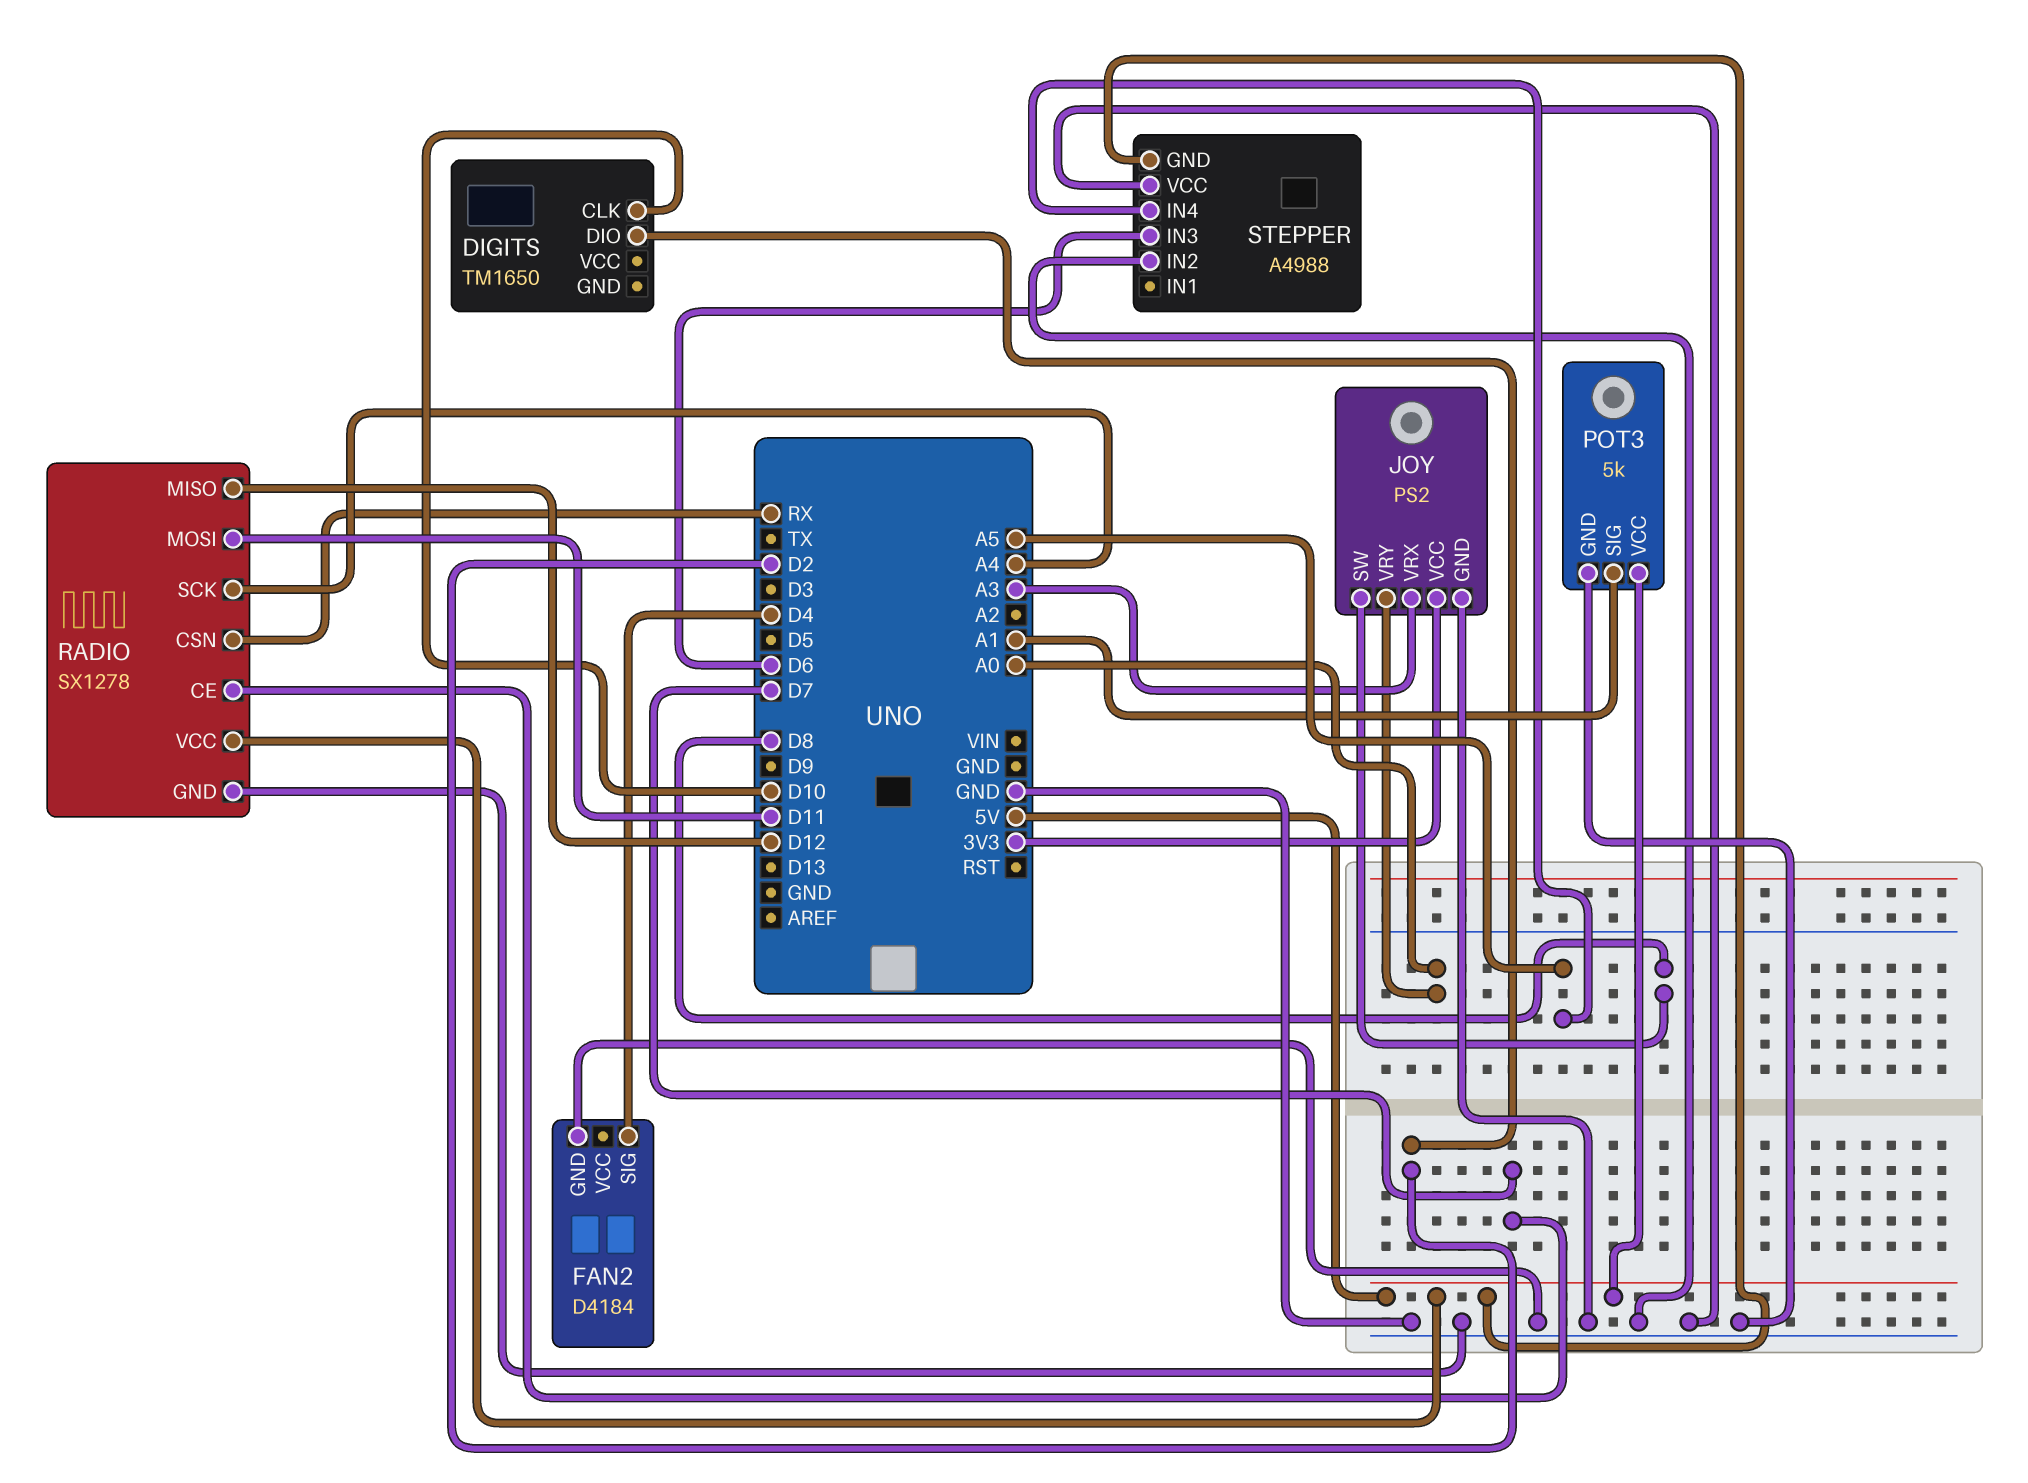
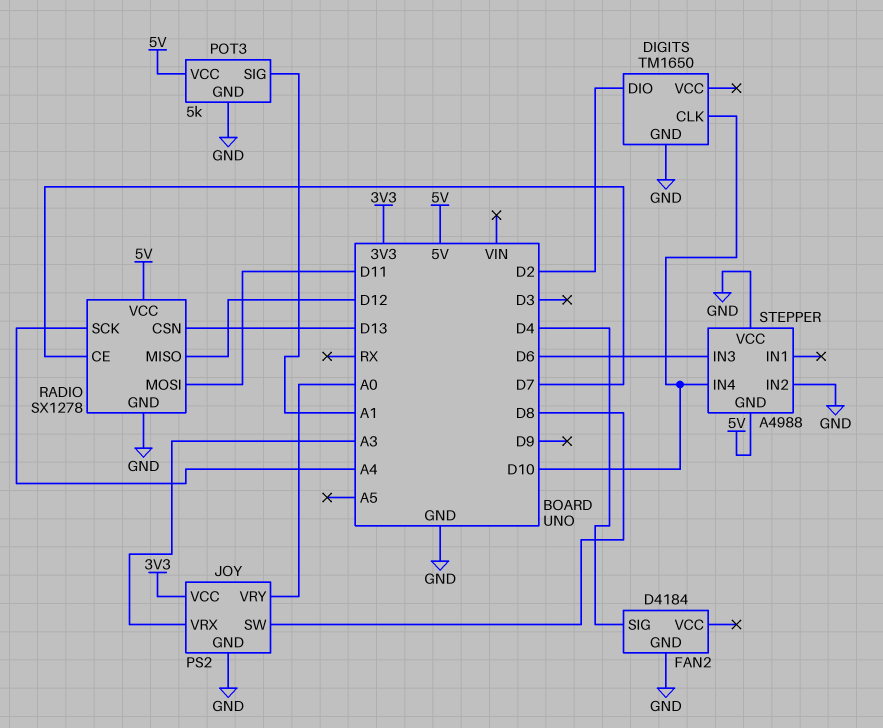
DIGITS pin GND: none -> GND
RADIO pin CSN: RX -> D13
STEPPER pin IN4: A5 -> D10

